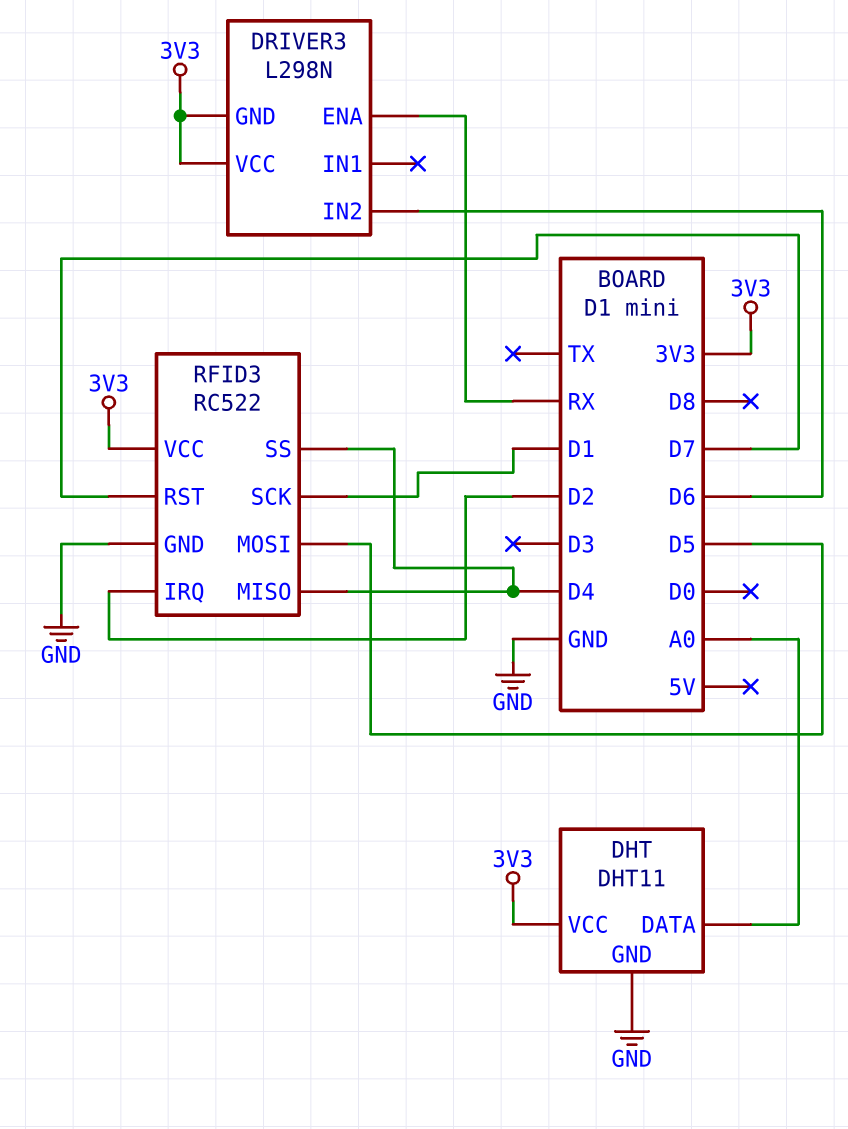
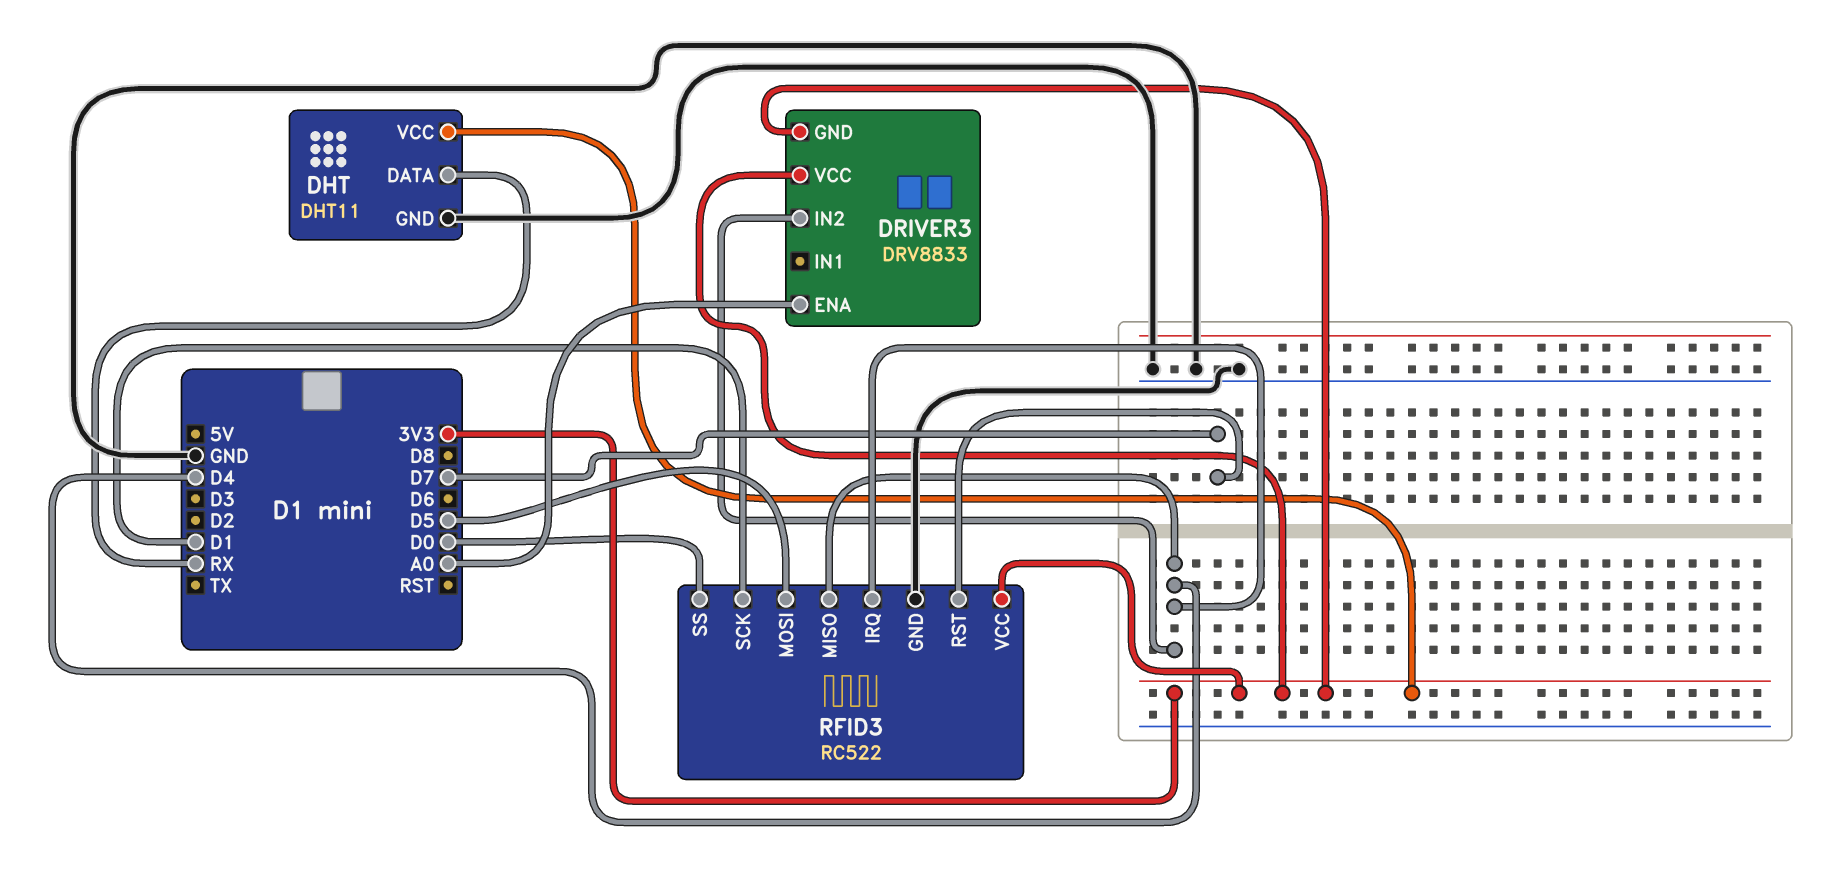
DHT pin DATA: A0 -> RX
DRIVER3: L298N -> DRV8833
DRIVER3 pin ENA: RX -> A0
DRIVER3 pin IN2: D6 -> D4
RFID3 pin IRQ: D2 -> D4
RFID3 pin SS: D4 -> D0

